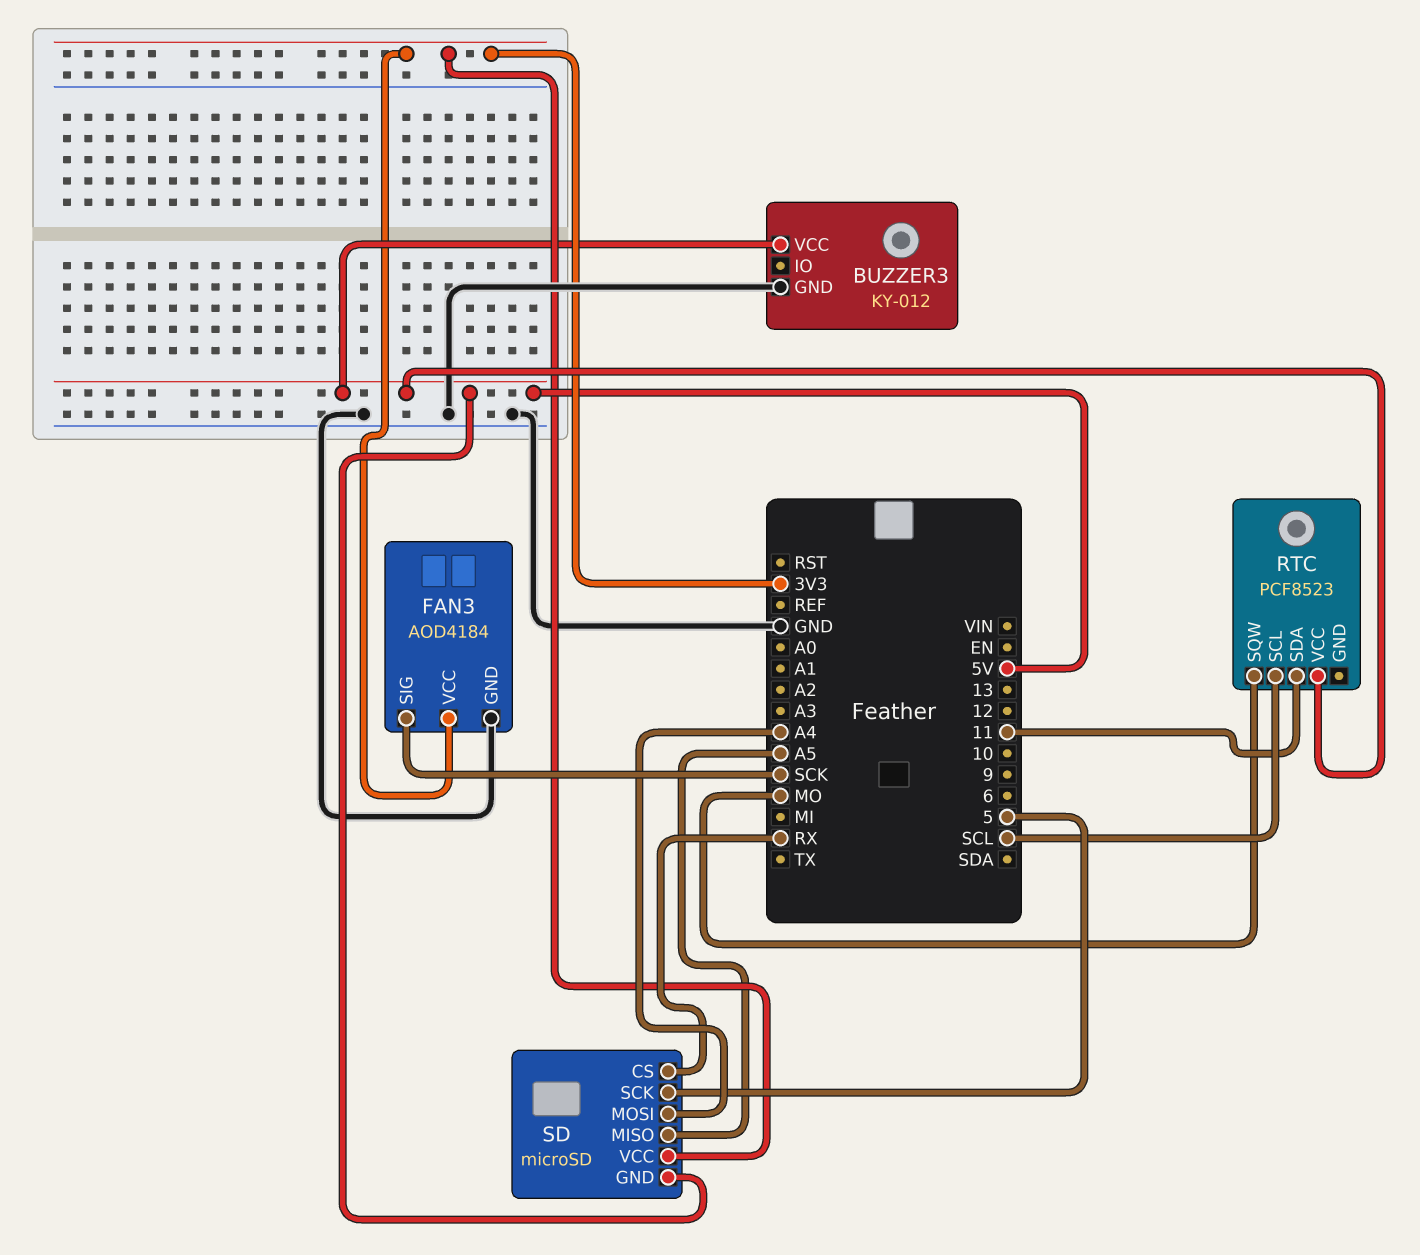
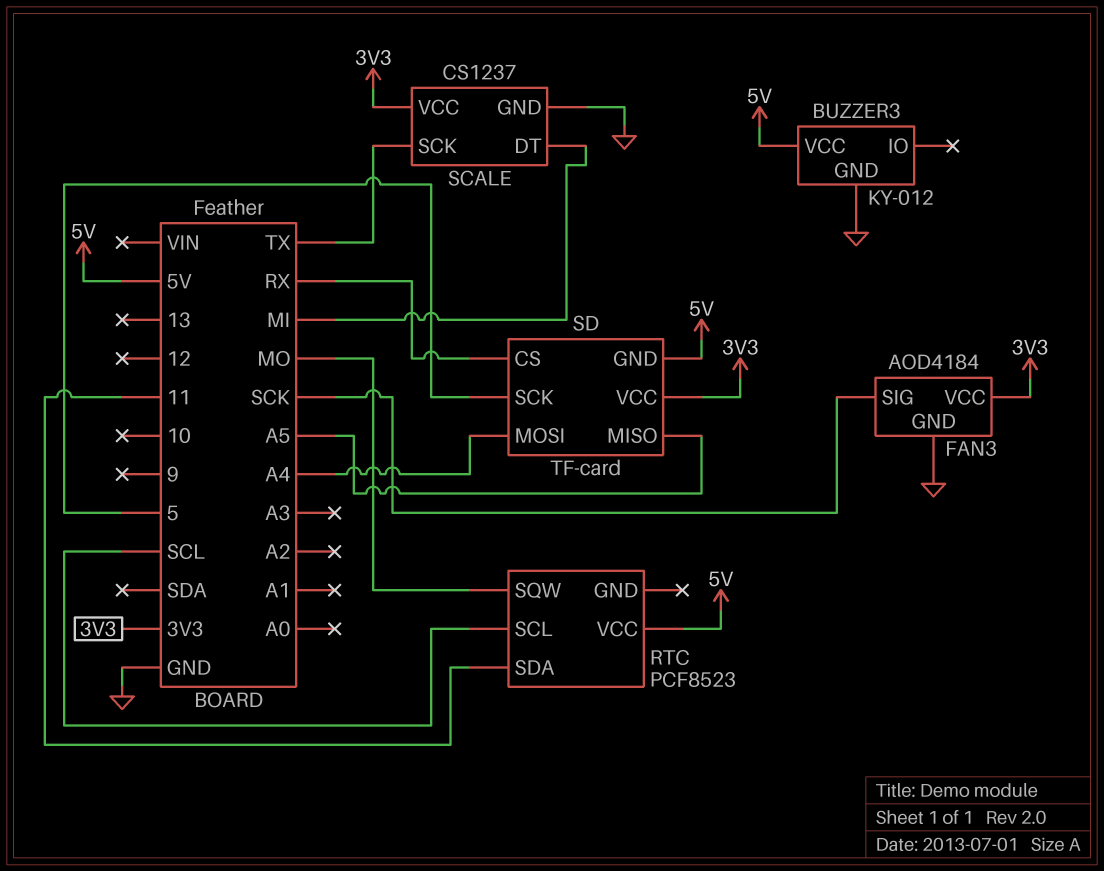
SCALE: none -> CS1237
SCALE pin DT: none -> MI
SCALE pin GND: none -> GND
SCALE pin SCK: none -> TX
SCALE pin VCC: none -> 3V3
SD: microSD -> TF-card

